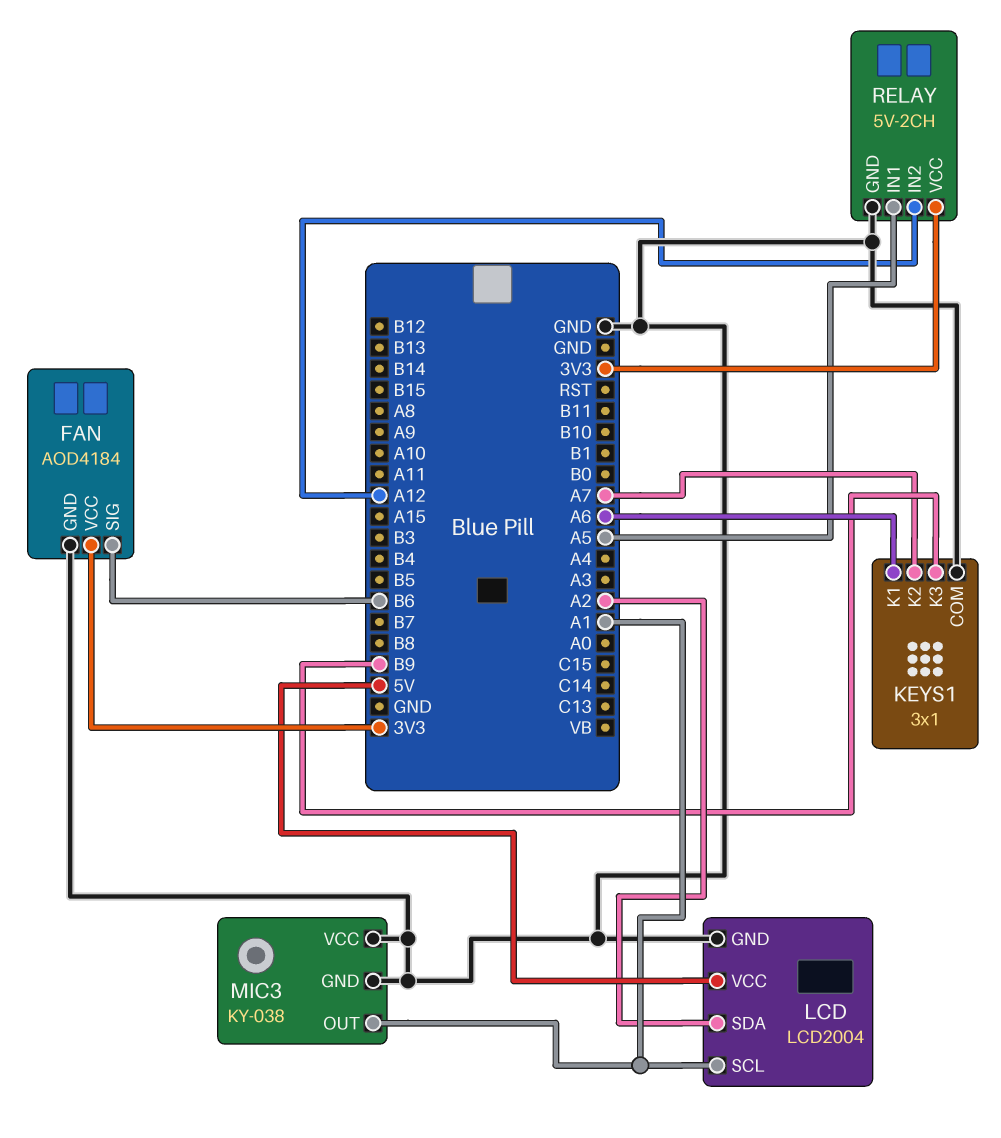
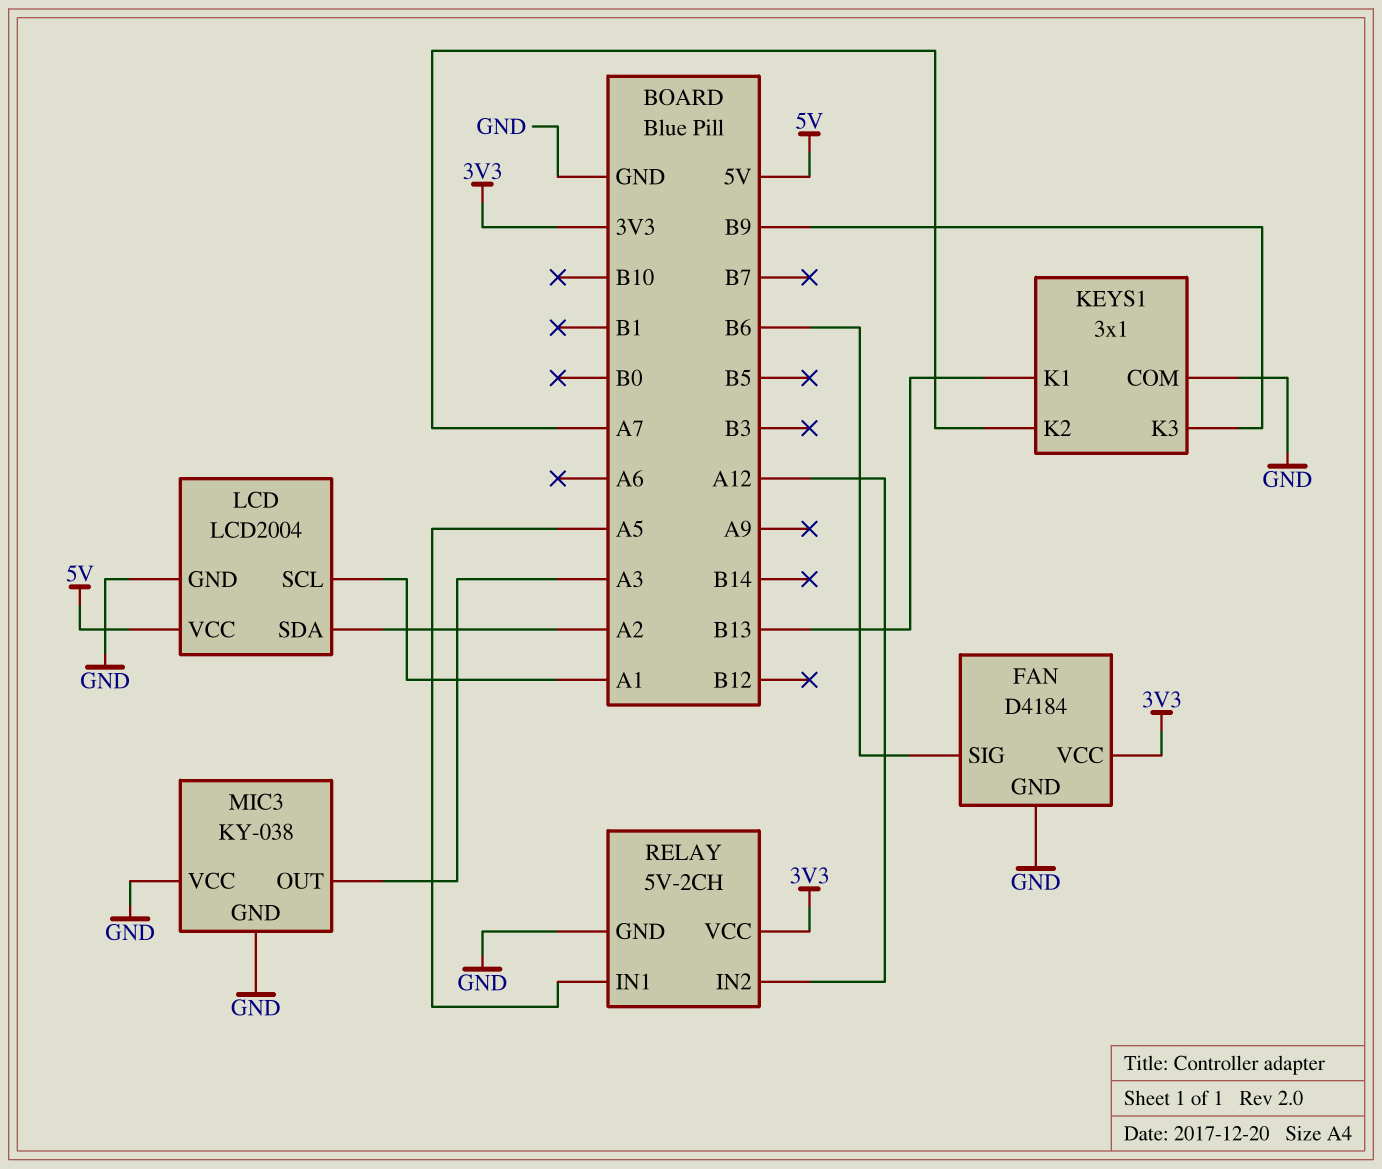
FAN: AOD4184 -> D4184
KEYS1 pin K1: A6 -> B13
MIC3 pin OUT: A1 -> A3

